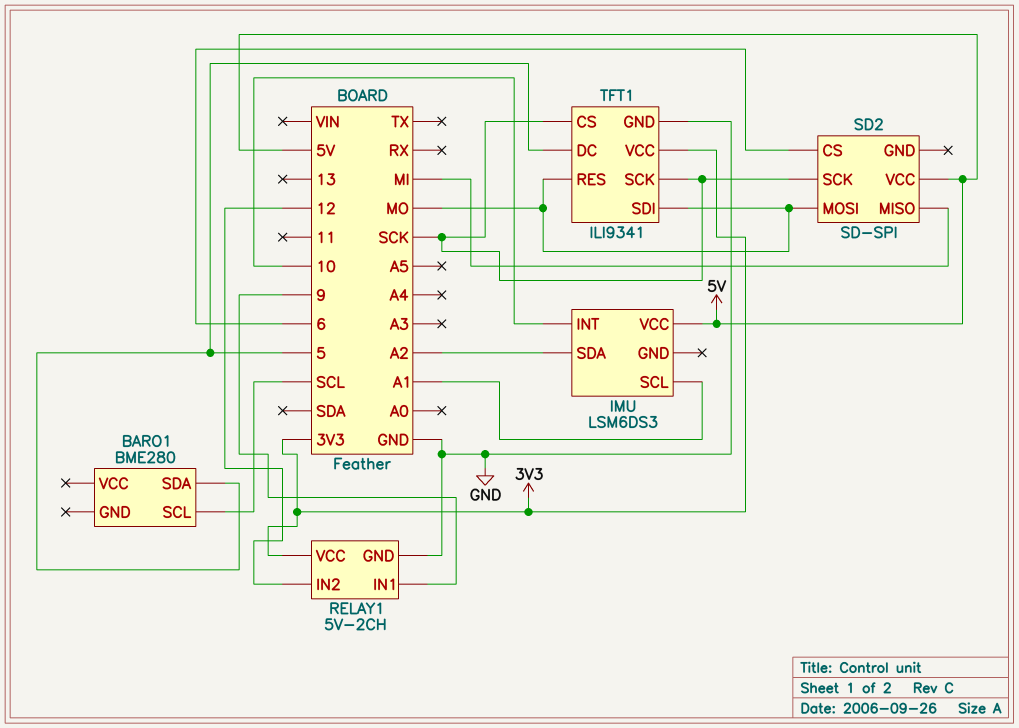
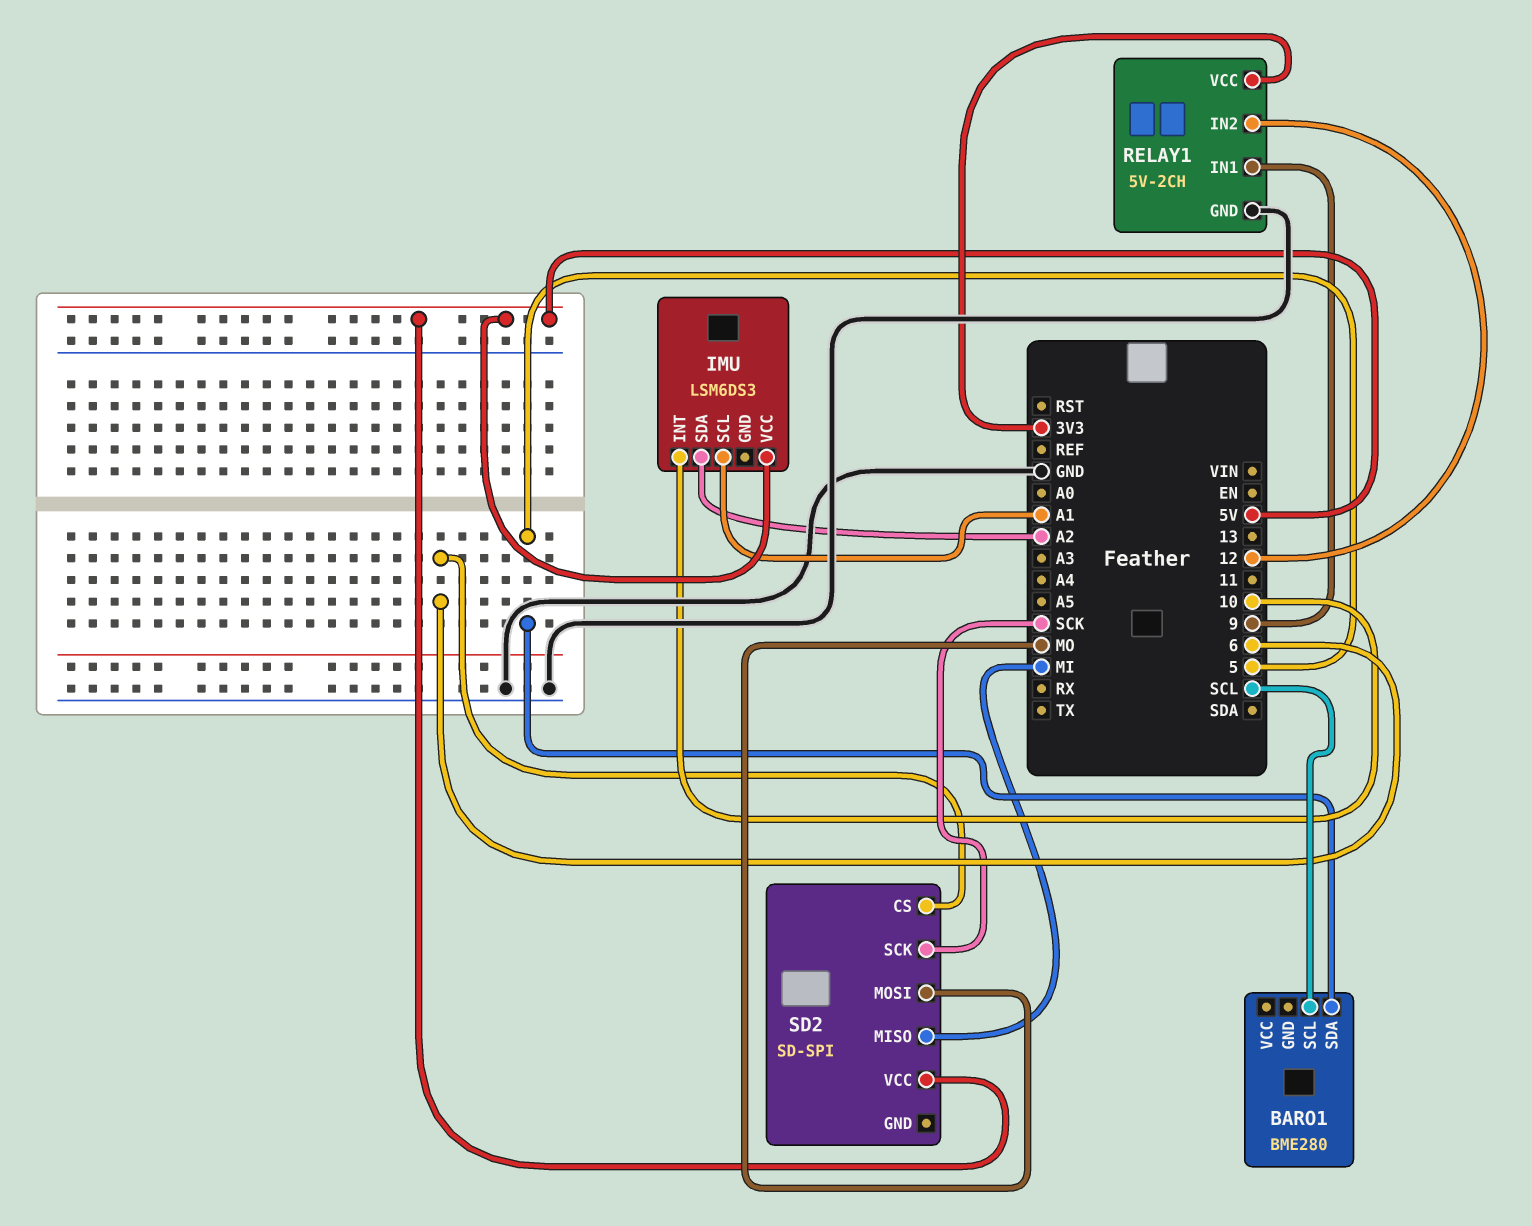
TFT1: ILI9341 -> none
TFT1 pin CS: SCK -> none
TFT1 pin DC: 5 -> none
TFT1 pin GND: GND -> none
TFT1 pin RES: MO -> none
TFT1 pin SCK: SCK -> none
TFT1 pin SDI: MO -> none
TFT1 pin VCC: 3V3 -> none

